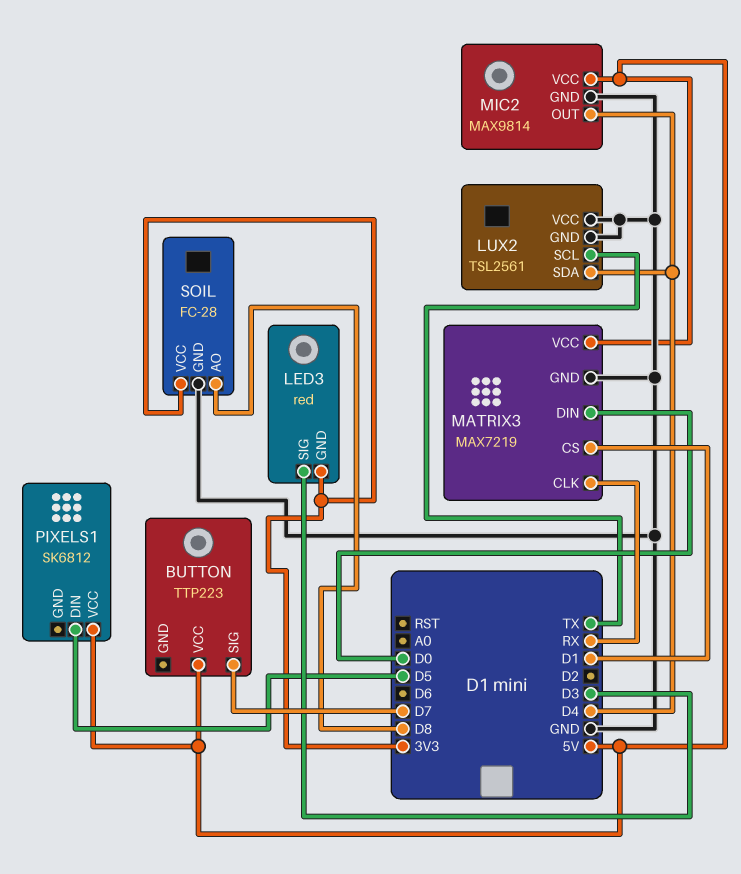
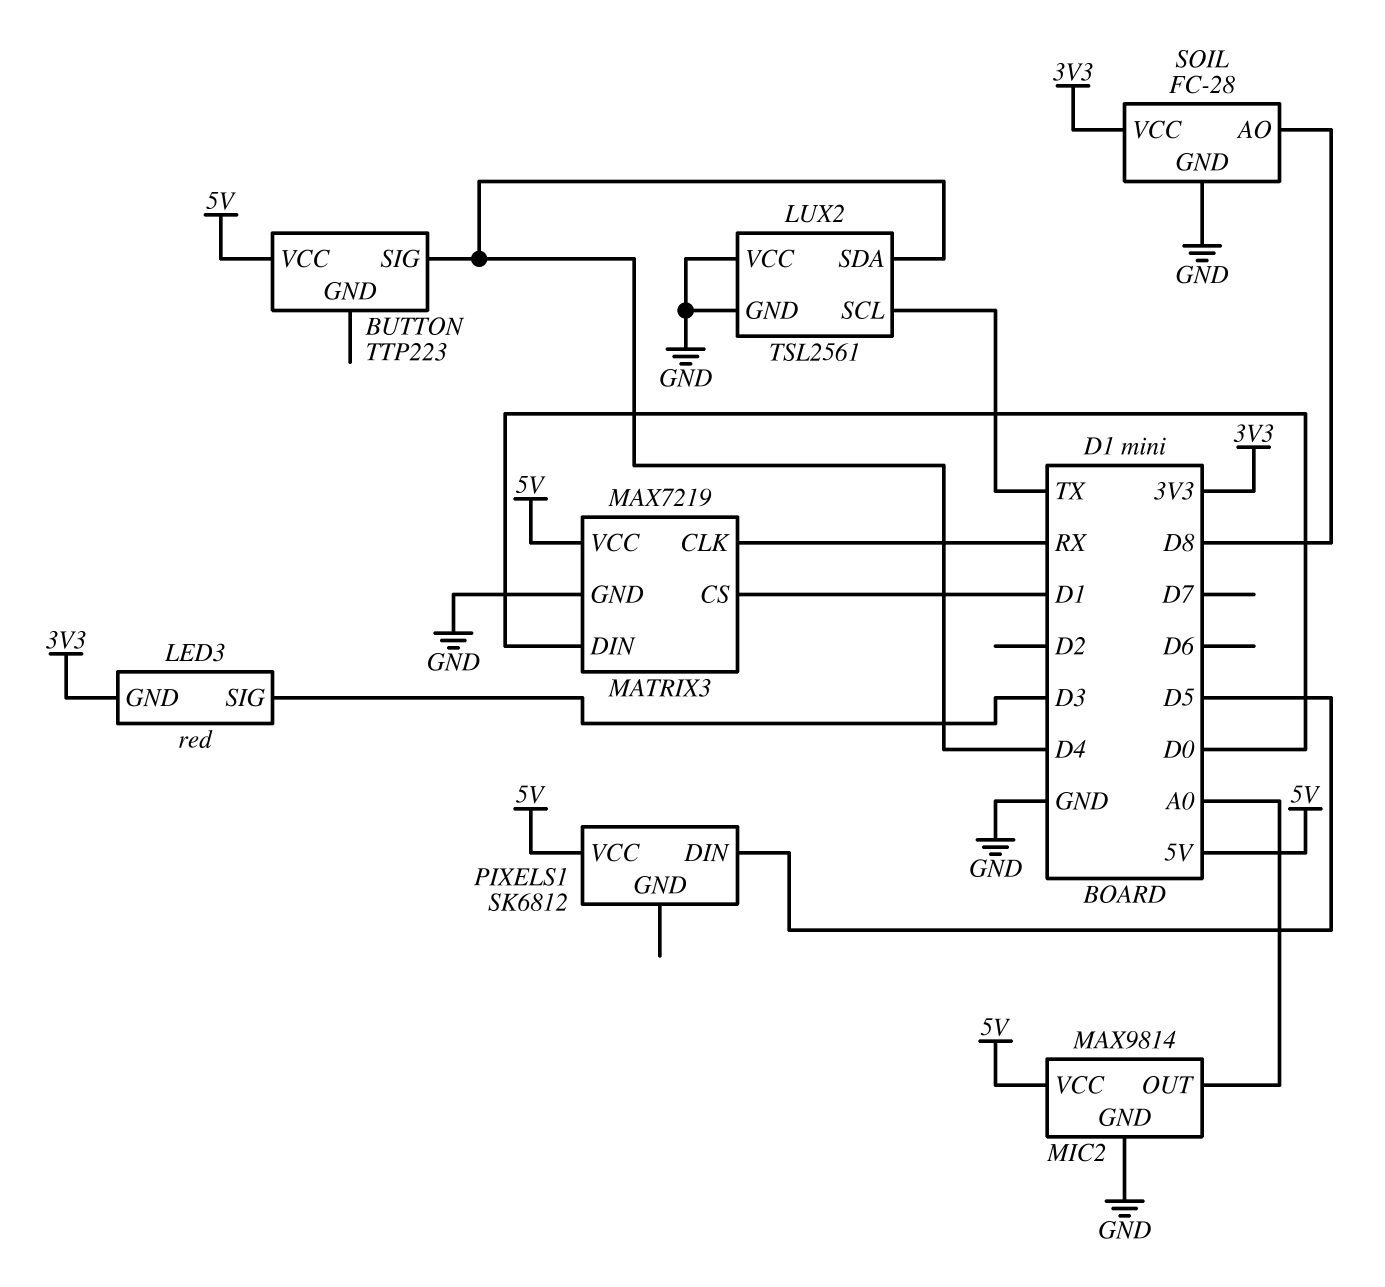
BUTTON pin SIG: D7 -> D4
MIC2 pin OUT: D4 -> A0

